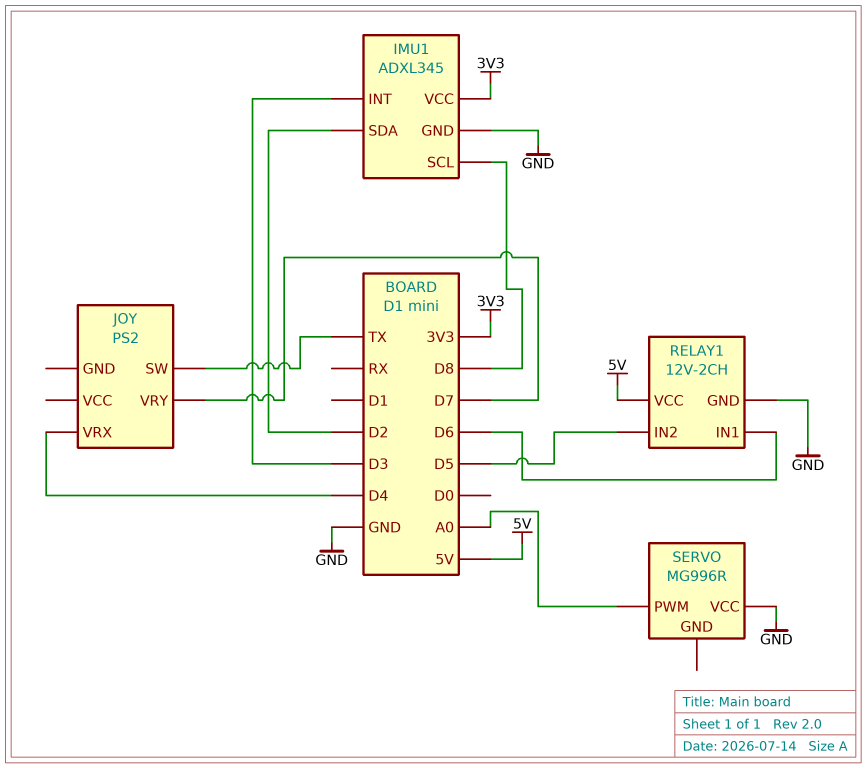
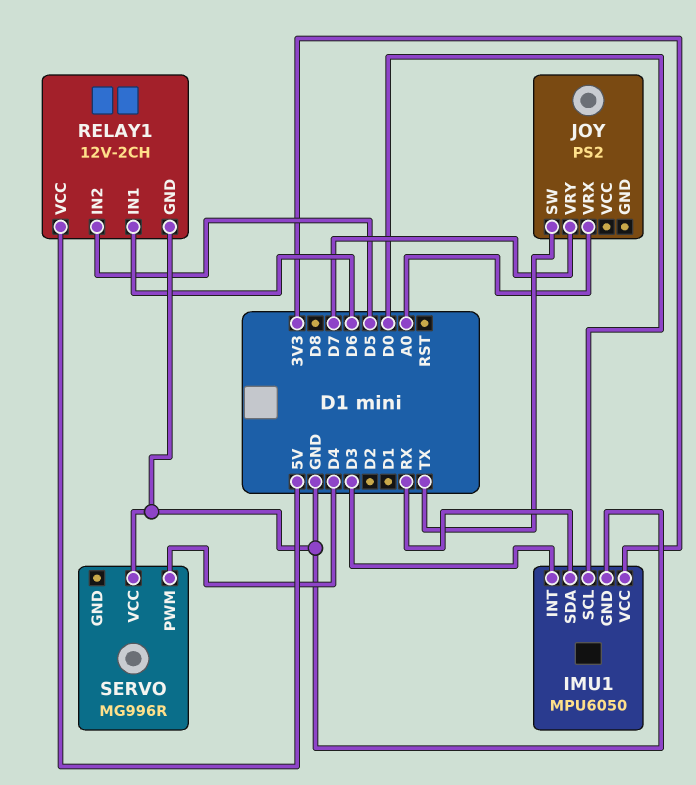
IMU1: ADXL345 -> MPU6050
IMU1 pin SCL: D8 -> D0
IMU1 pin SDA: D2 -> RX
JOY pin VRX: D4 -> A0
SERVO pin PWM: A0 -> D4

